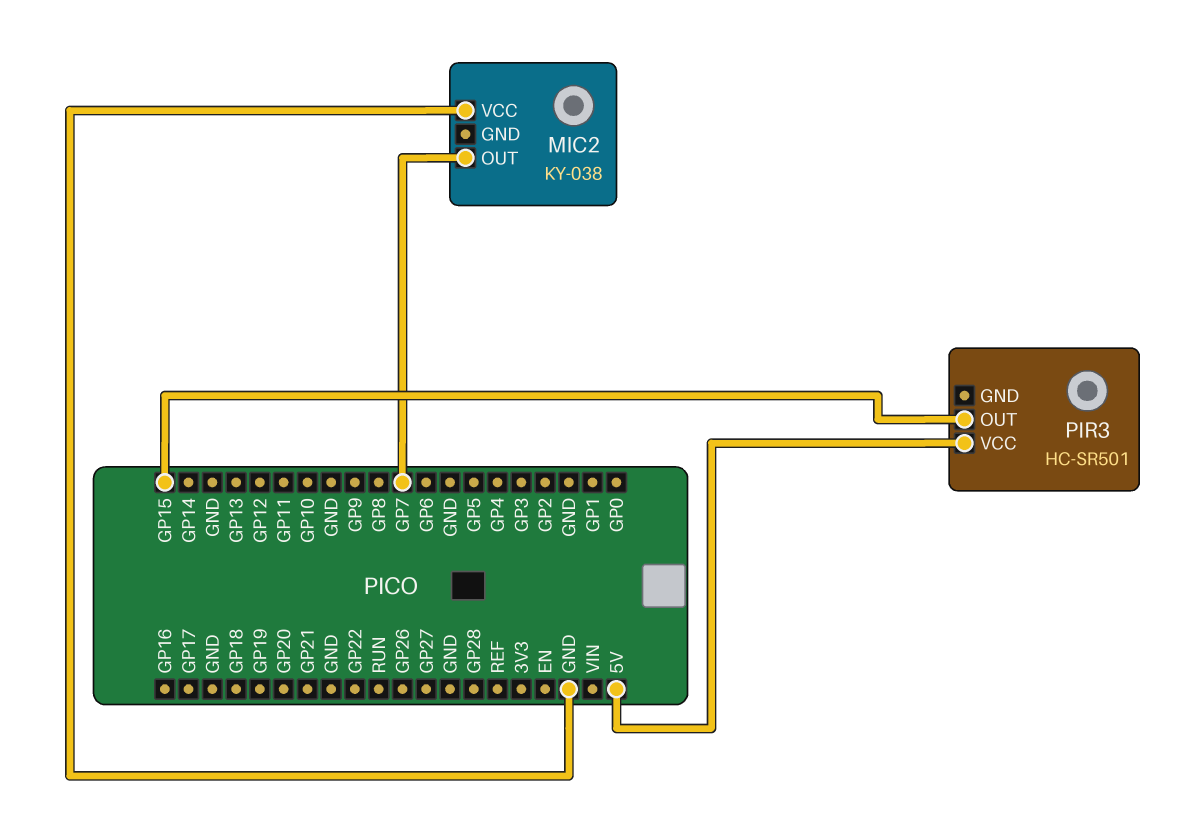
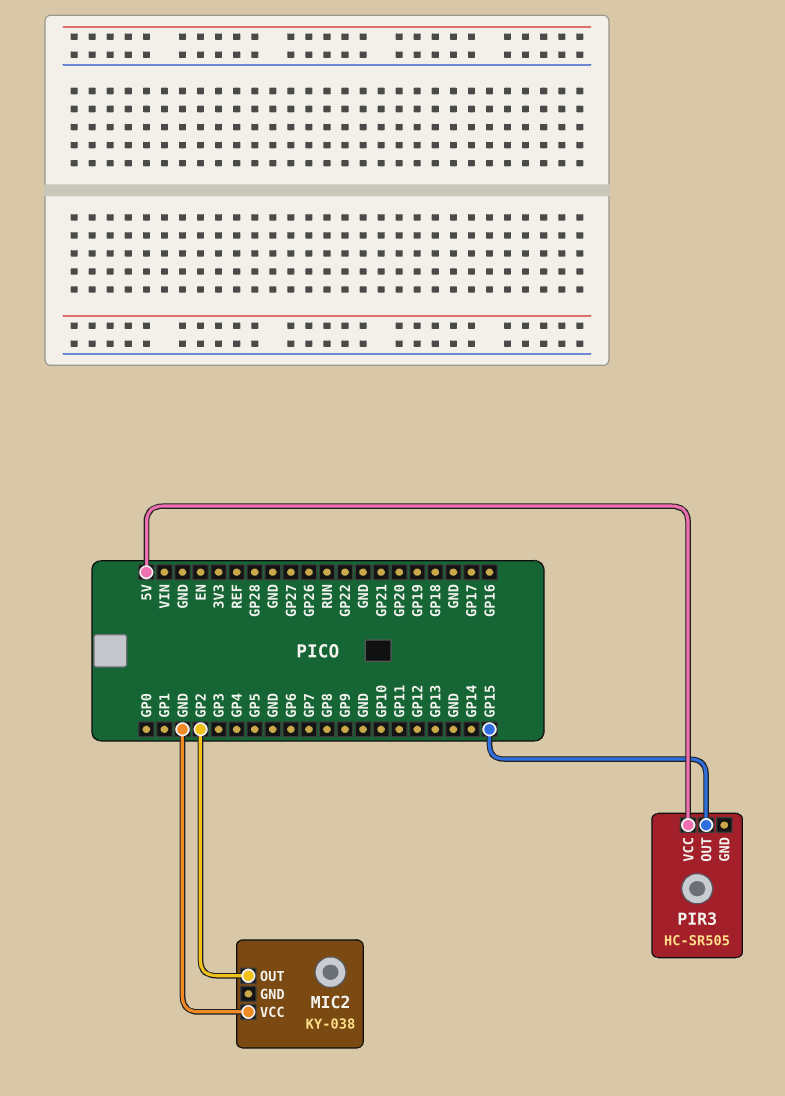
MIC2 pin OUT: GP7 -> GP2
PIR3: HC-SR501 -> HC-SR505

